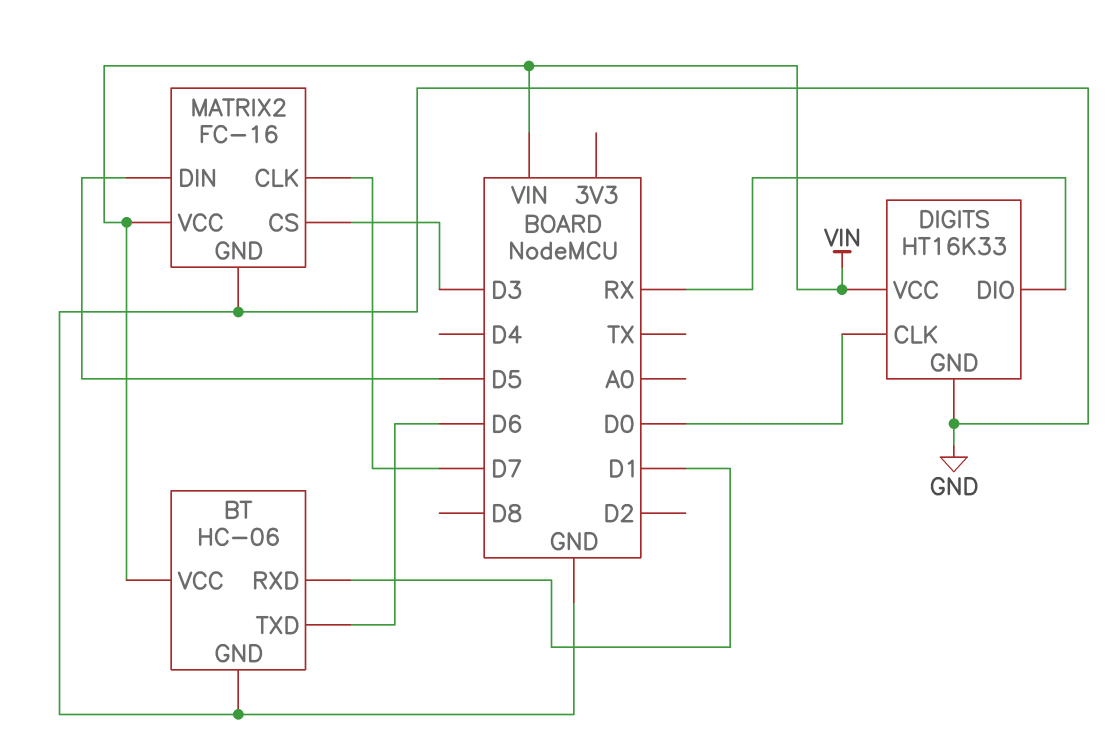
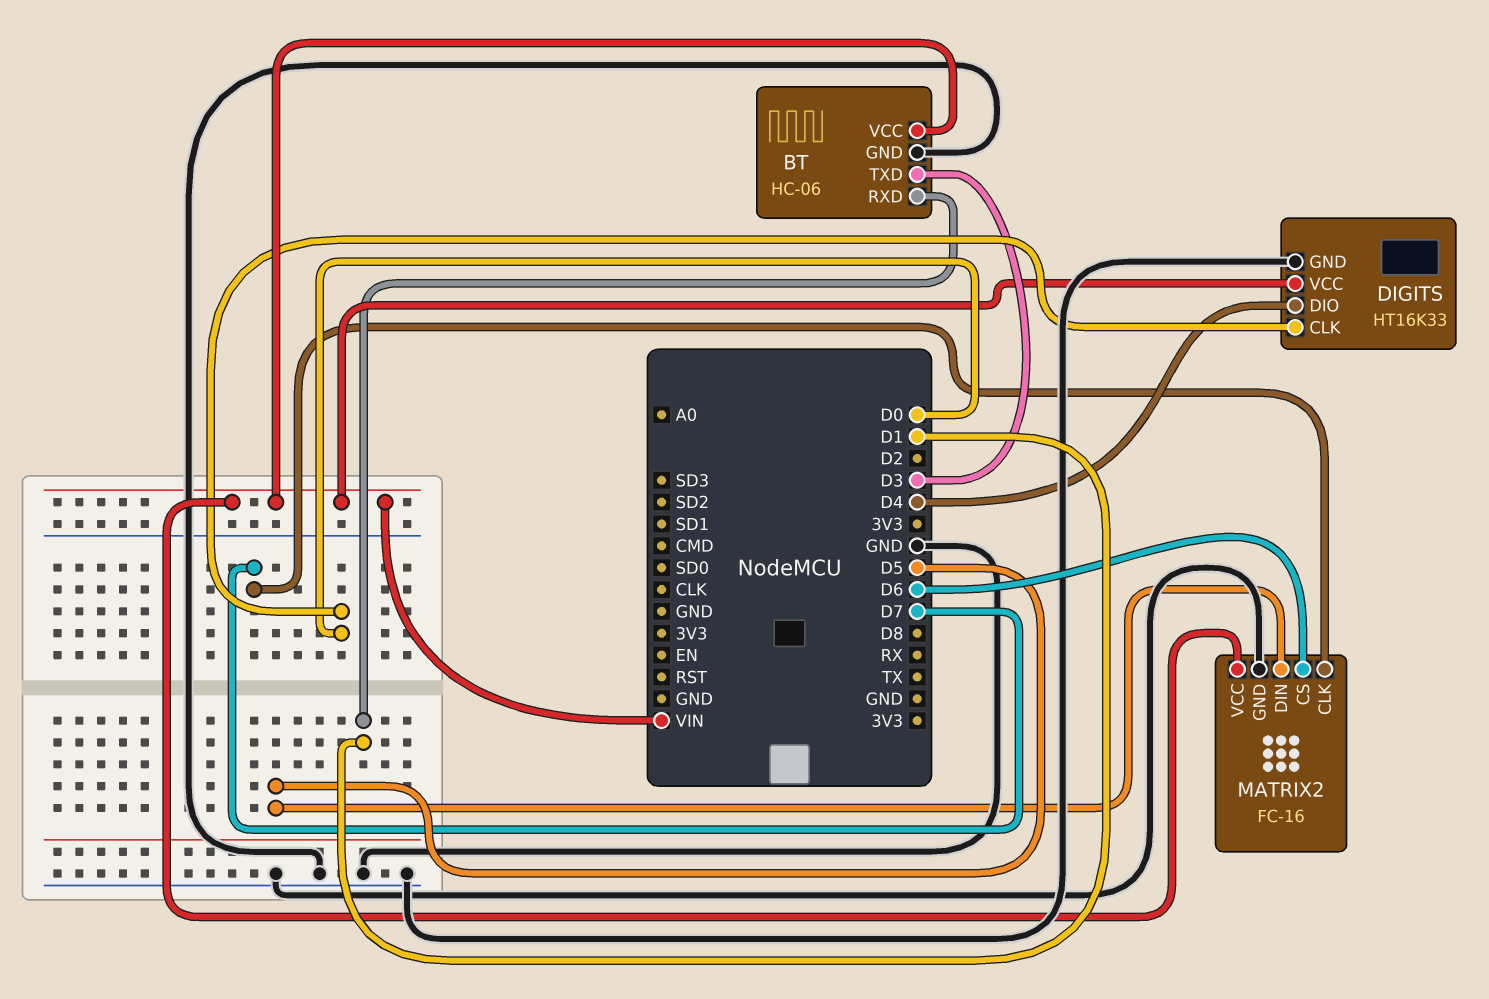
BT pin TXD: D6 -> D3
DIGITS pin DIO: RX -> D4
MATRIX2 pin CS: D3 -> D6

